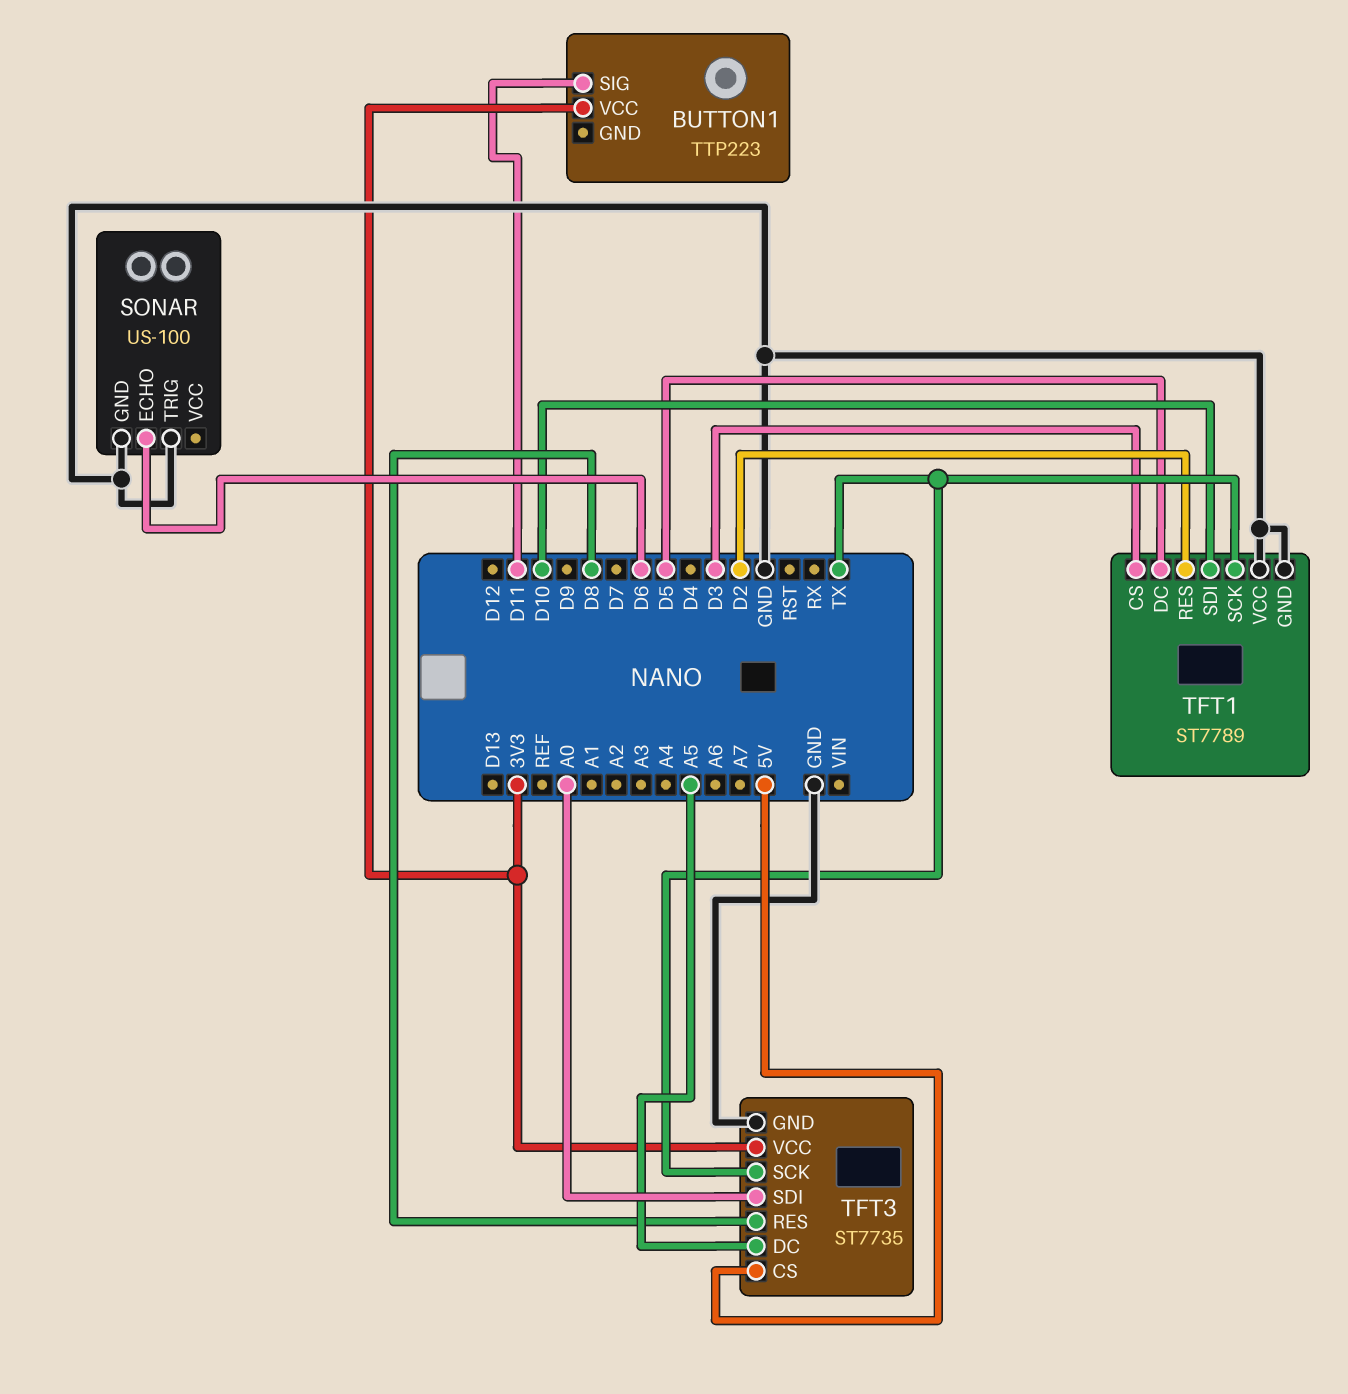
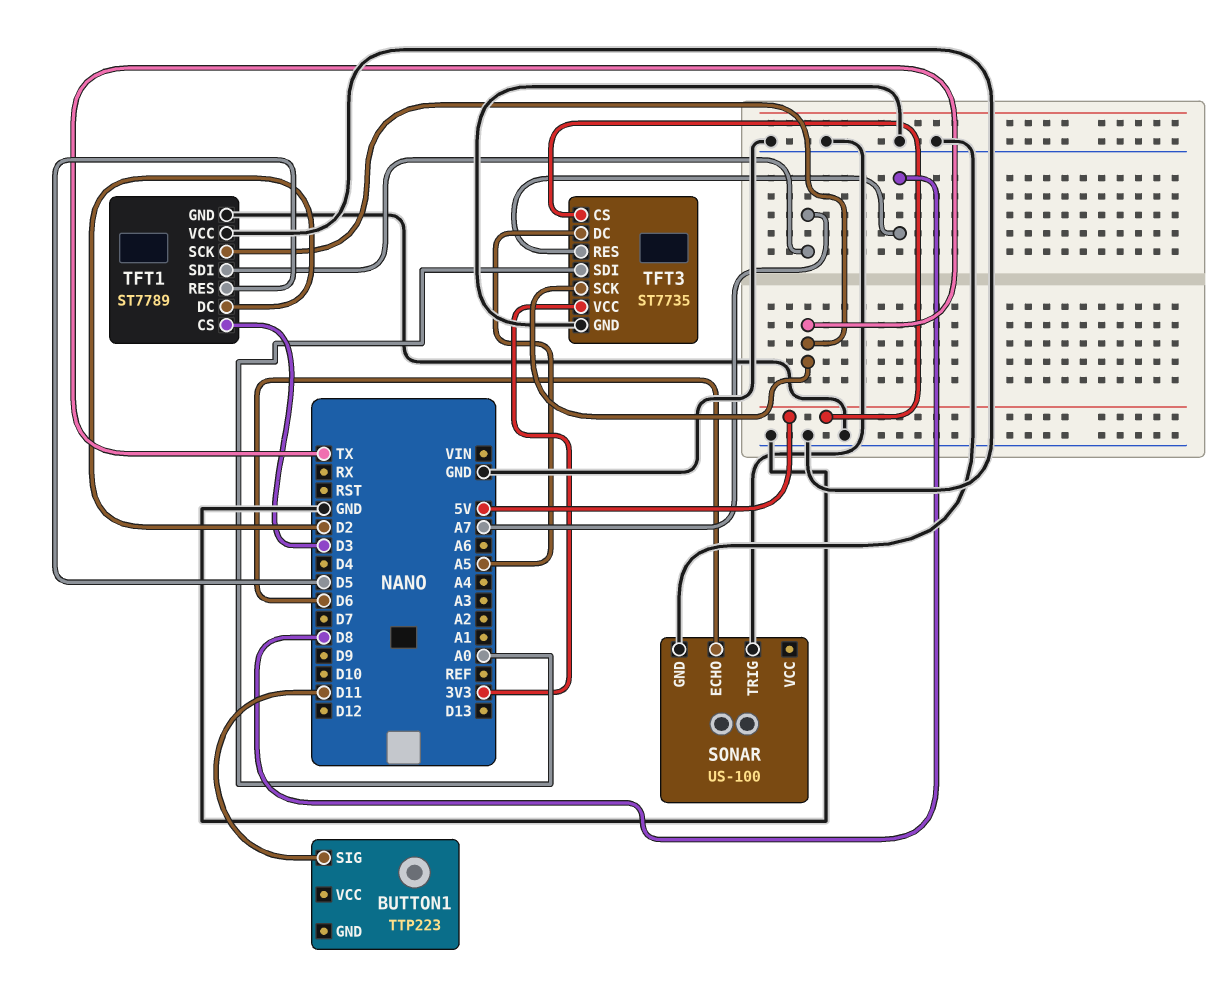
BUTTON1 pin VCC: 3V3 -> none
TFT1 pin DC: D5 -> D2
TFT1 pin RES: D2 -> D5
TFT1 pin SDI: D10 -> A7

